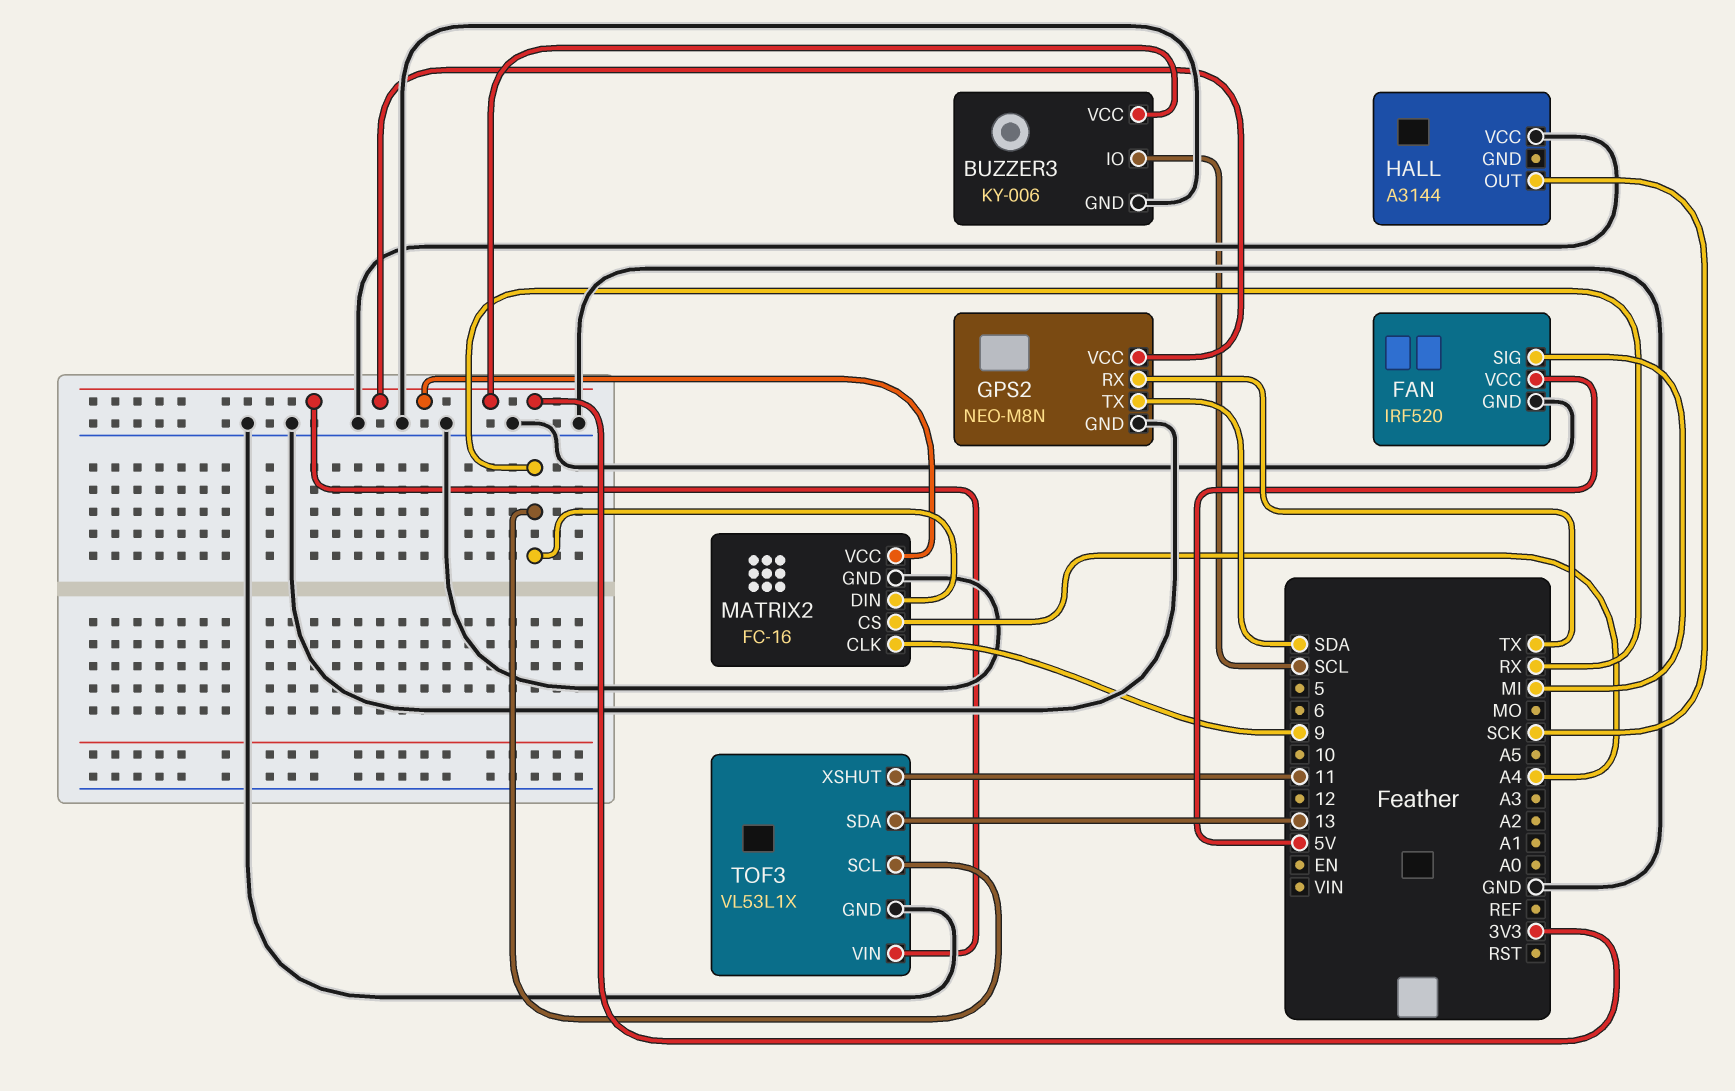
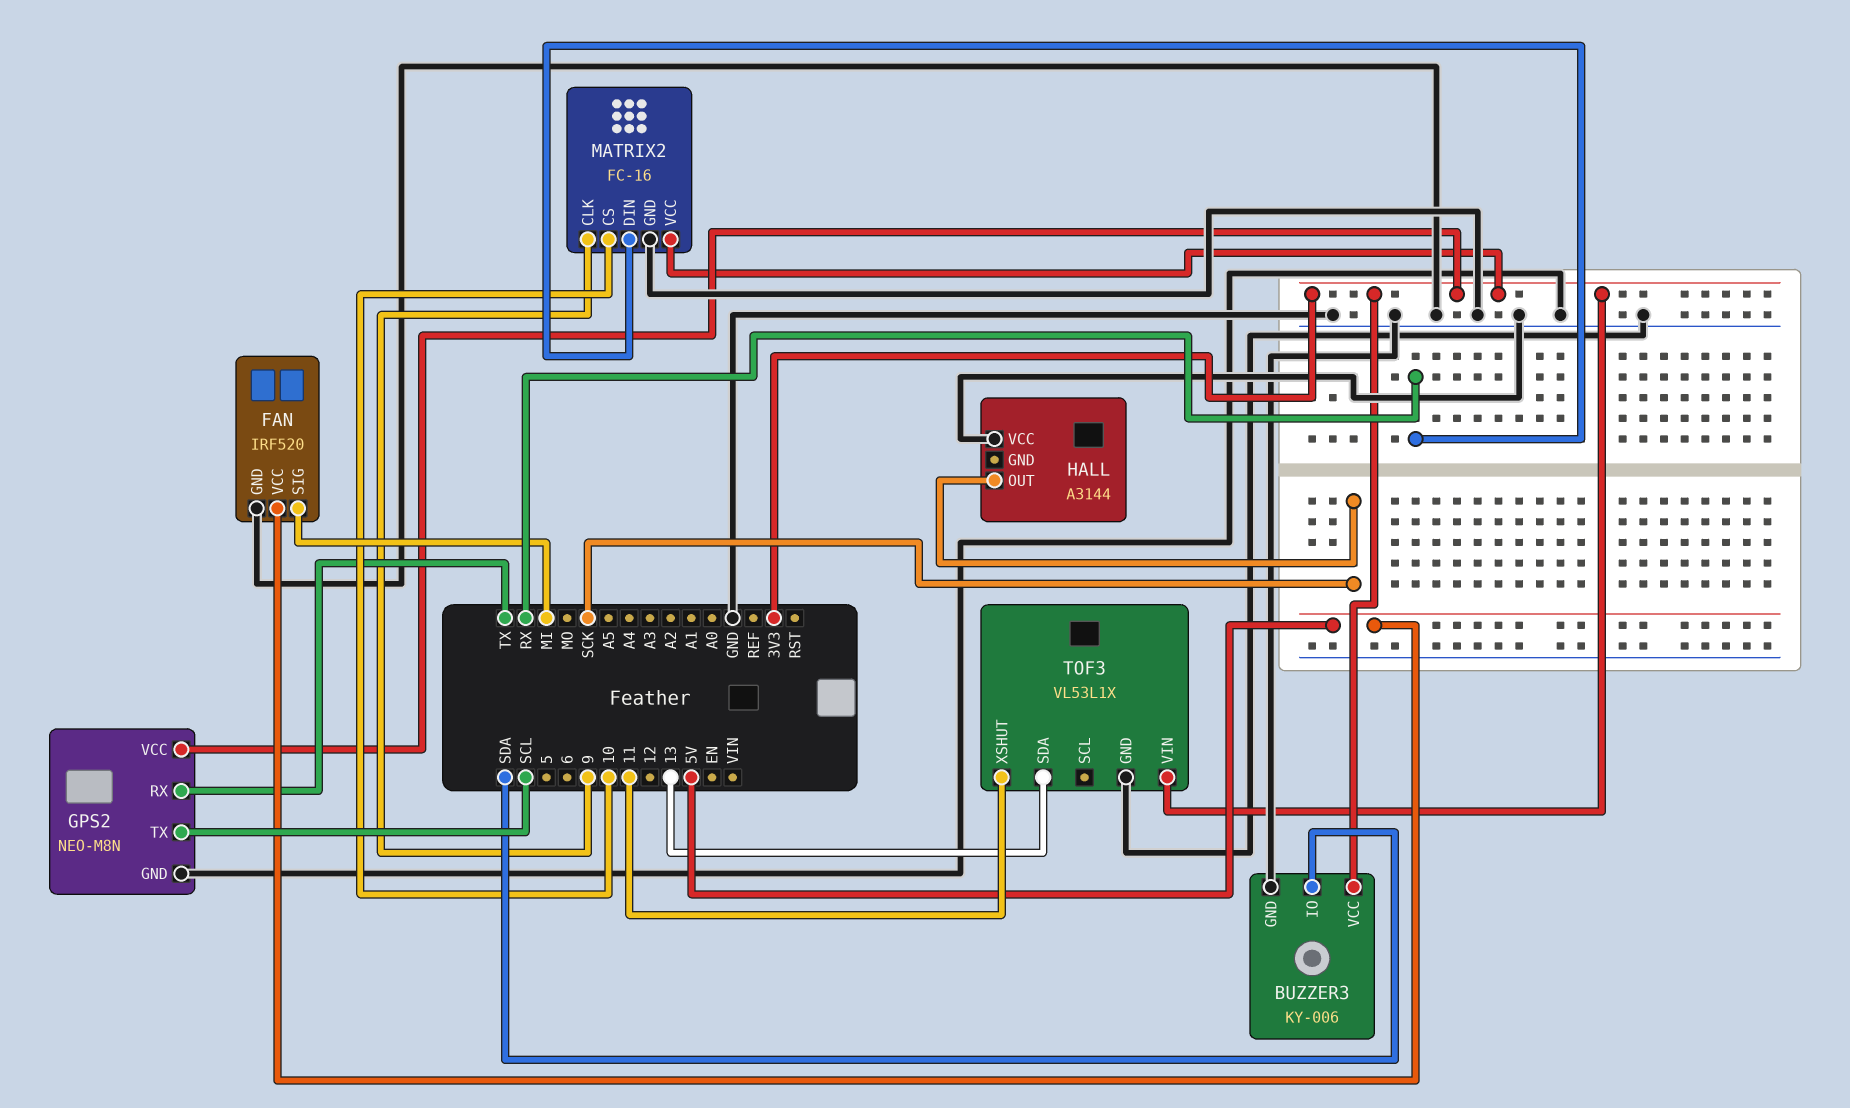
BUZZER3 pin IO: SCL -> SDA
GPS2 pin TX: SDA -> SCL
MATRIX2 pin CS: A4 -> 10
TOF3 pin SCL: RX -> none

